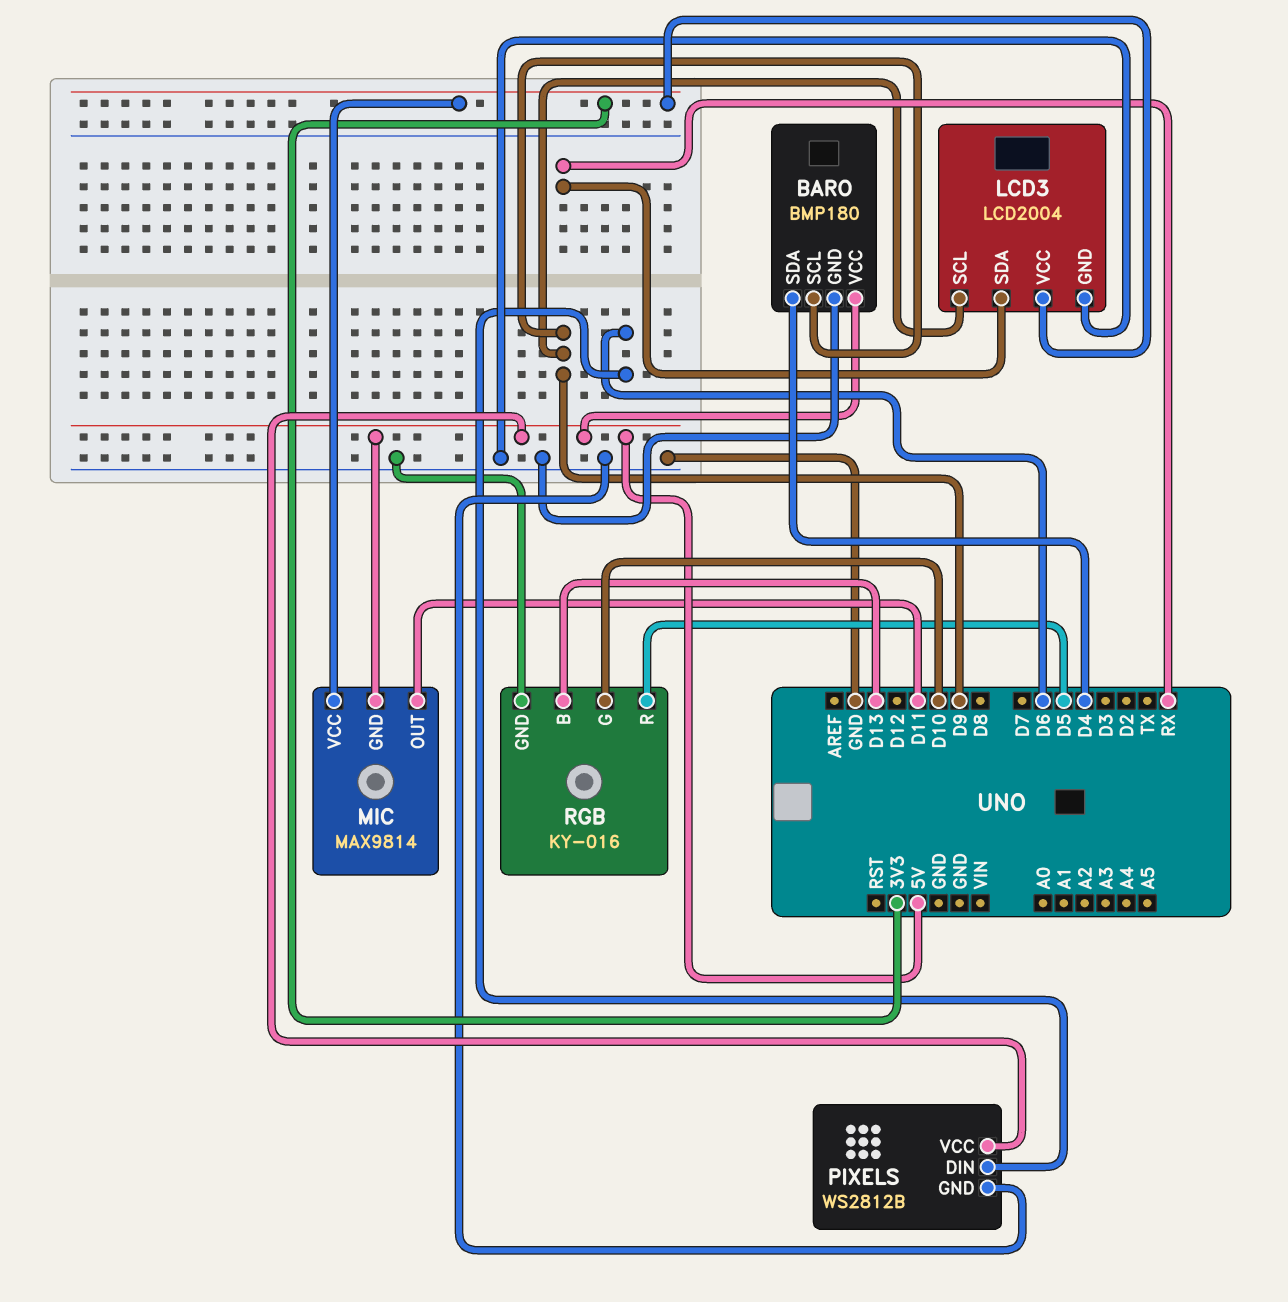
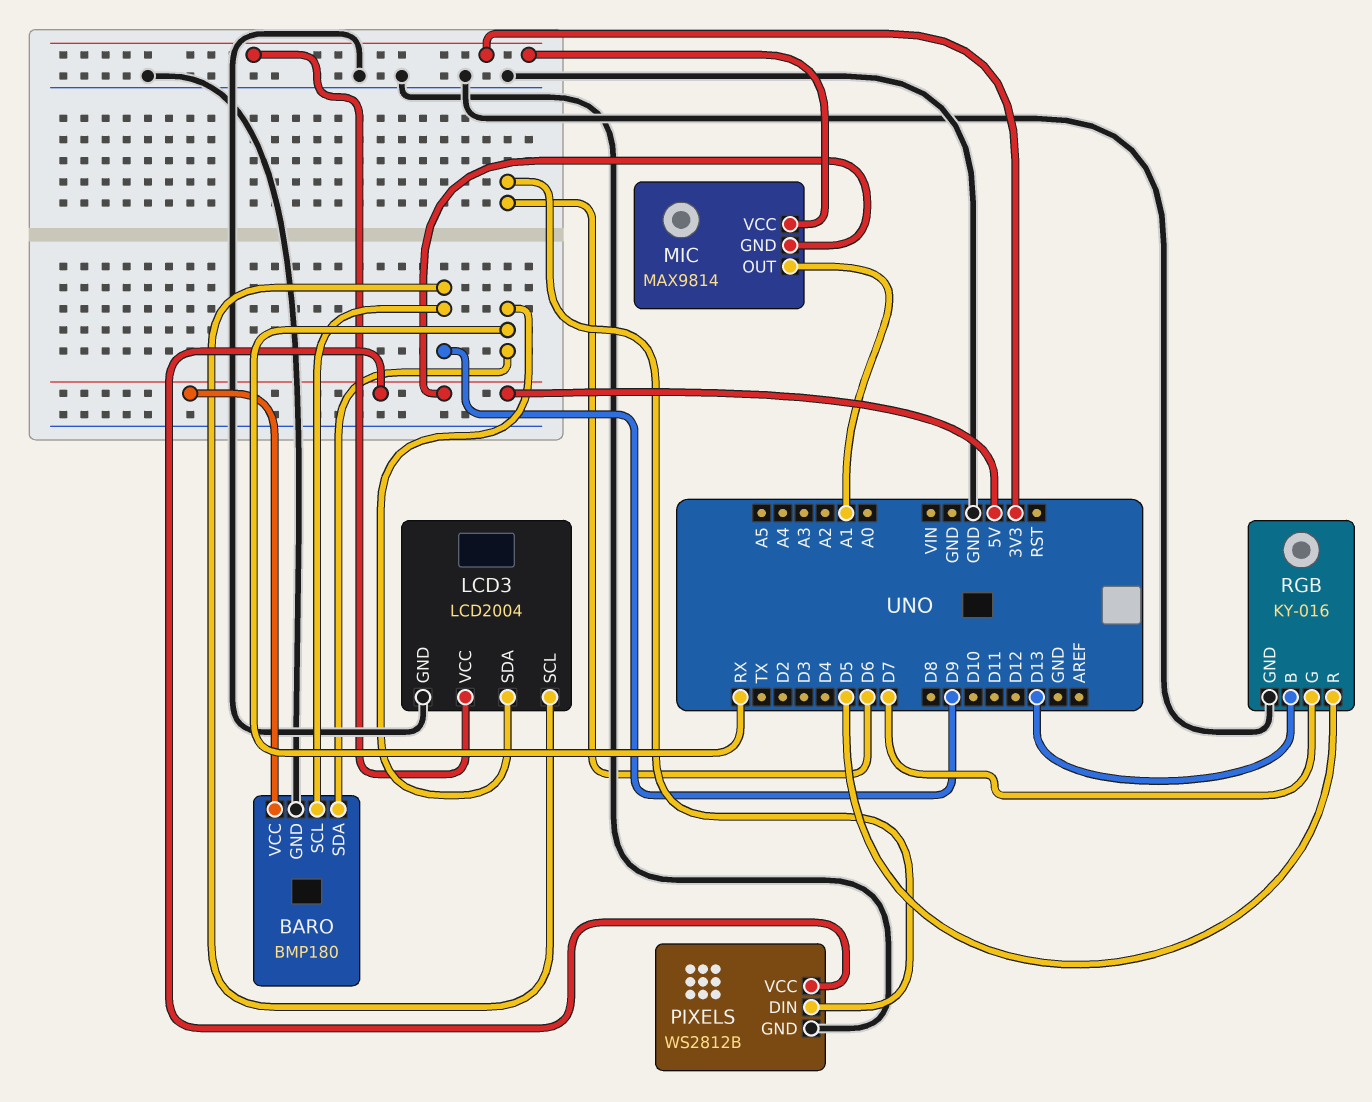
BARO pin SDA: D4 -> RX
MIC pin OUT: D11 -> A1
RGB pin G: D10 -> D7

